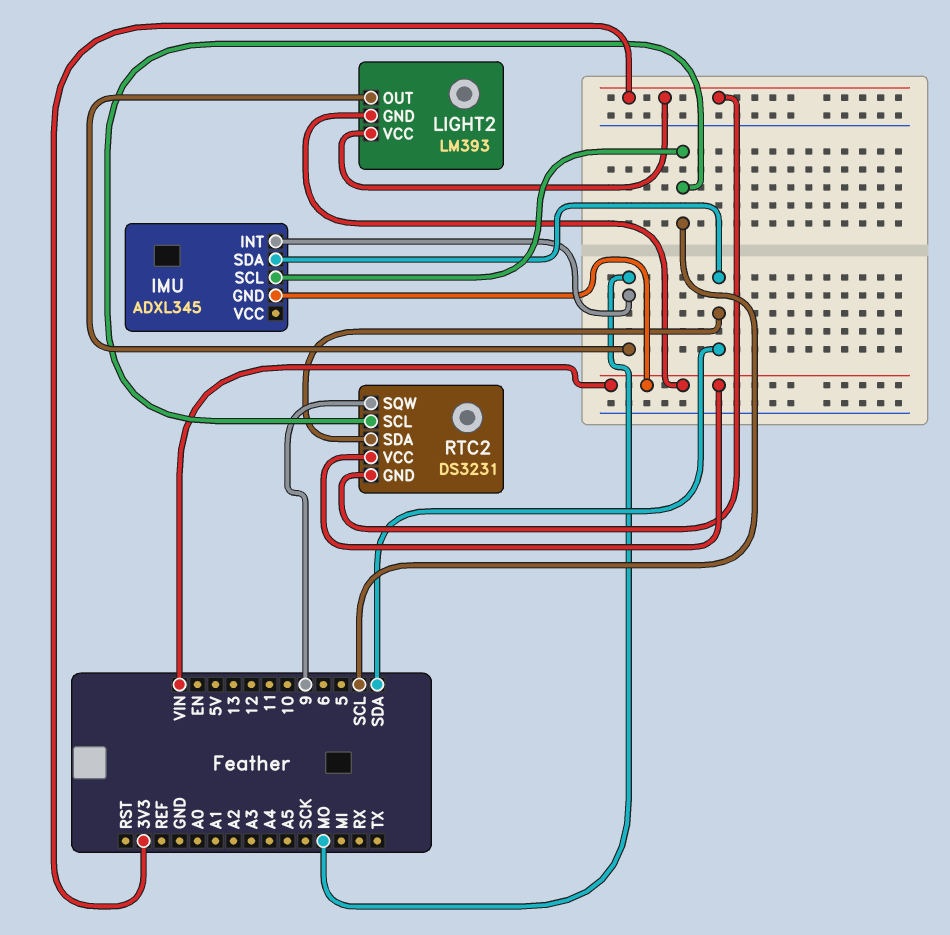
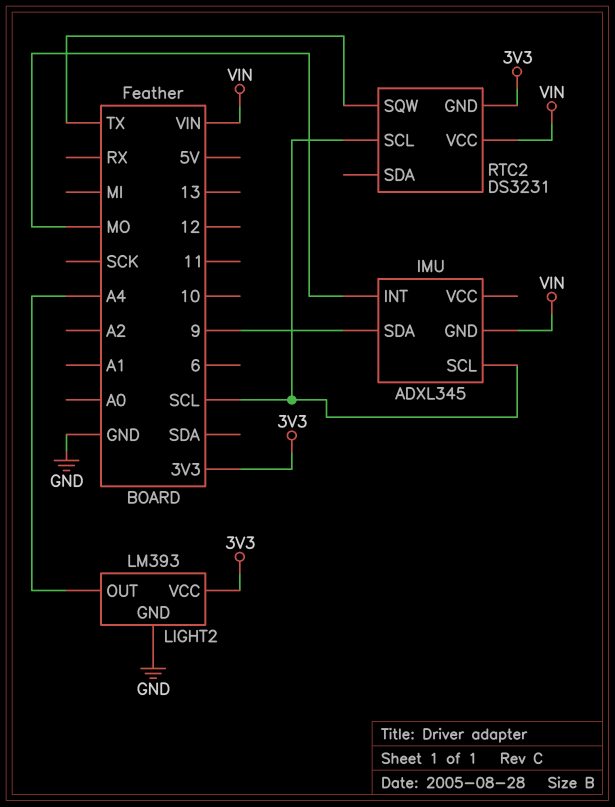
IMU pin SDA: SDA -> 9
LIGHT2 pin GND: VIN -> GND
LIGHT2 pin OUT: MO -> A4
RTC2 pin SDA: SDA -> none
RTC2 pin SQW: 9 -> TX

